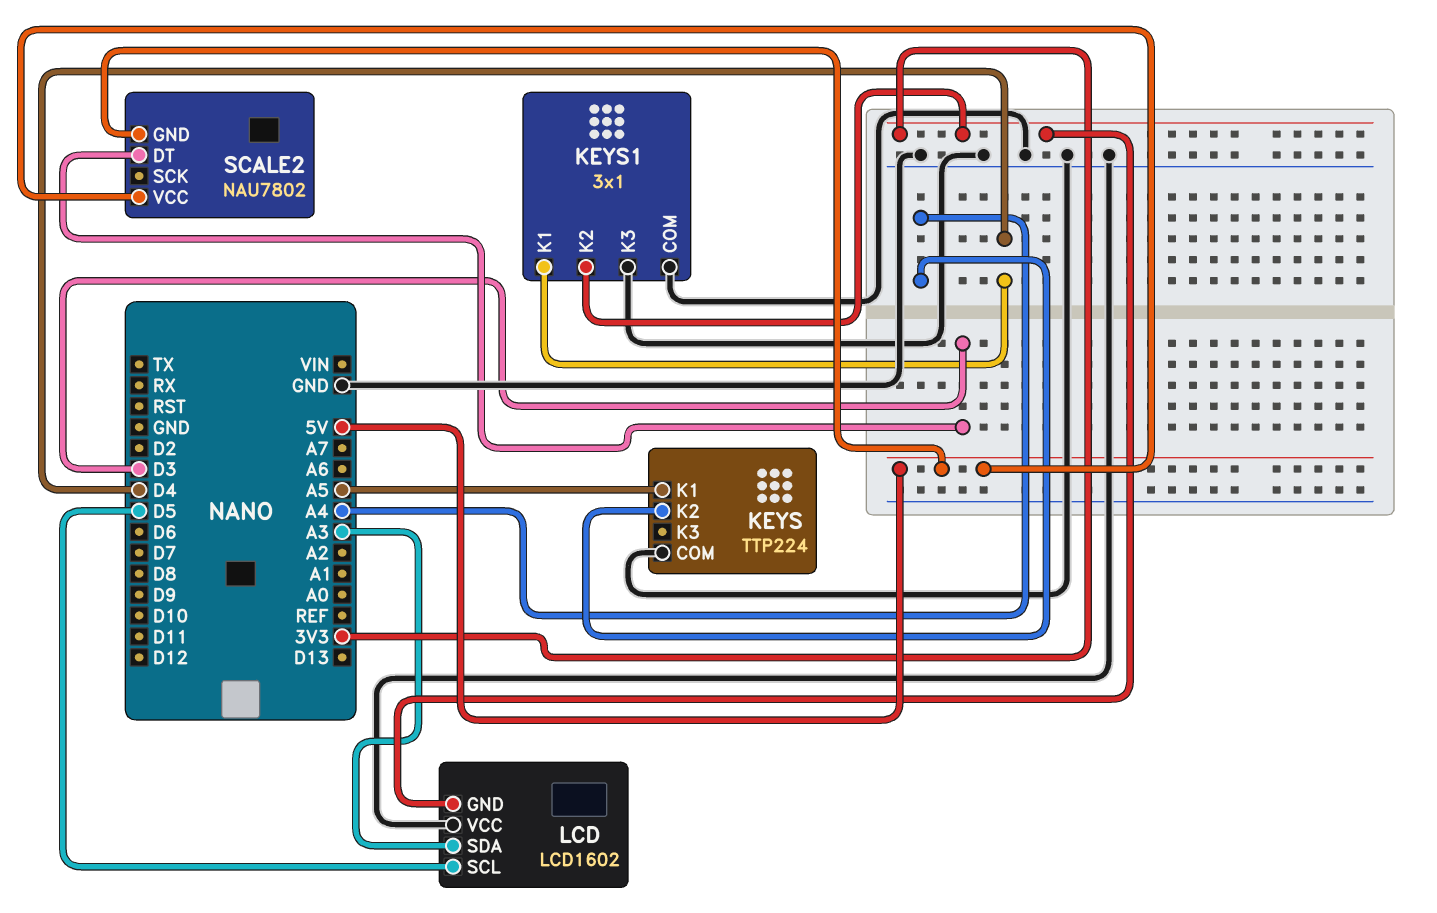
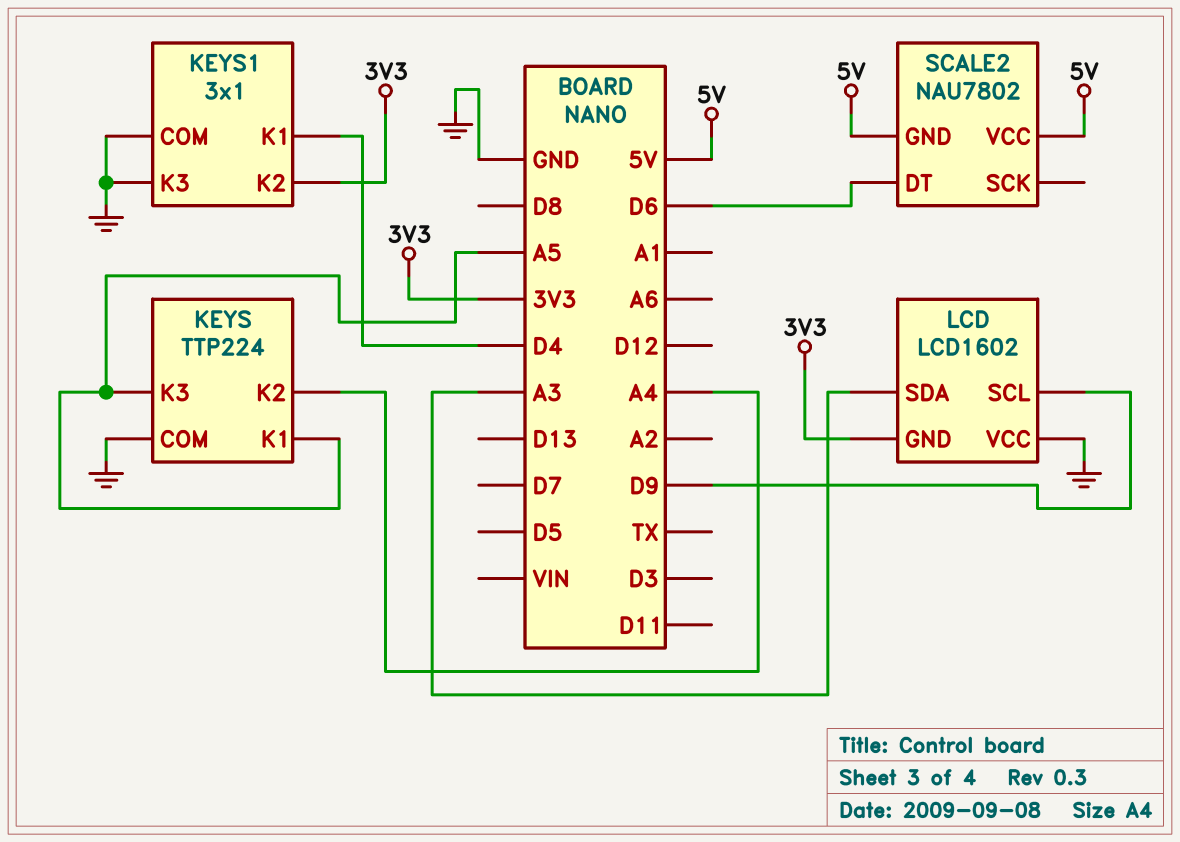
KEYS pin K3: none -> A5
LCD pin SCL: D5 -> D9
SCALE2 pin DT: D3 -> D6

